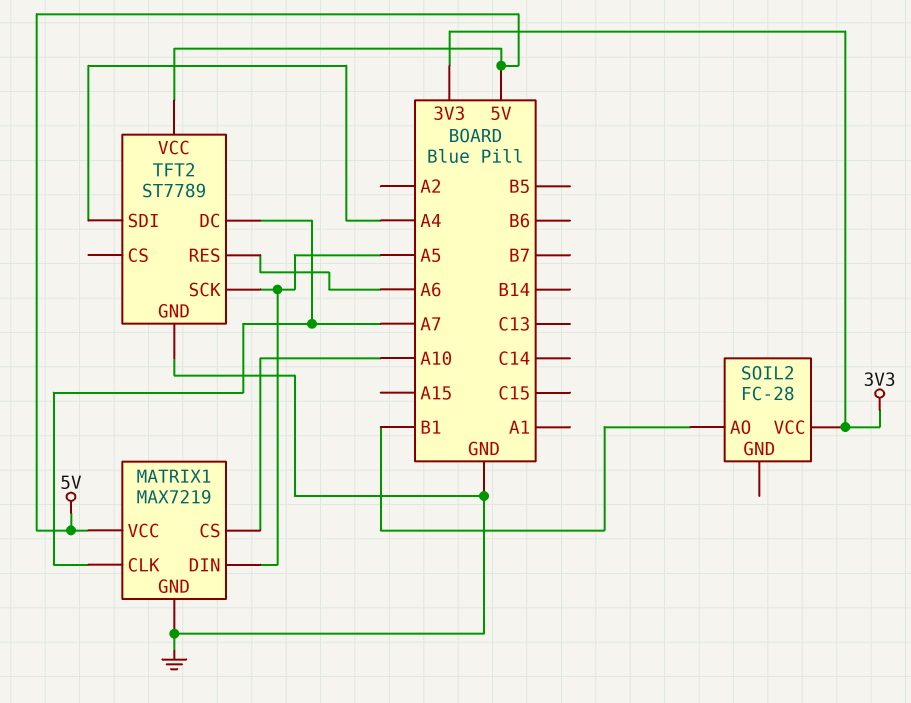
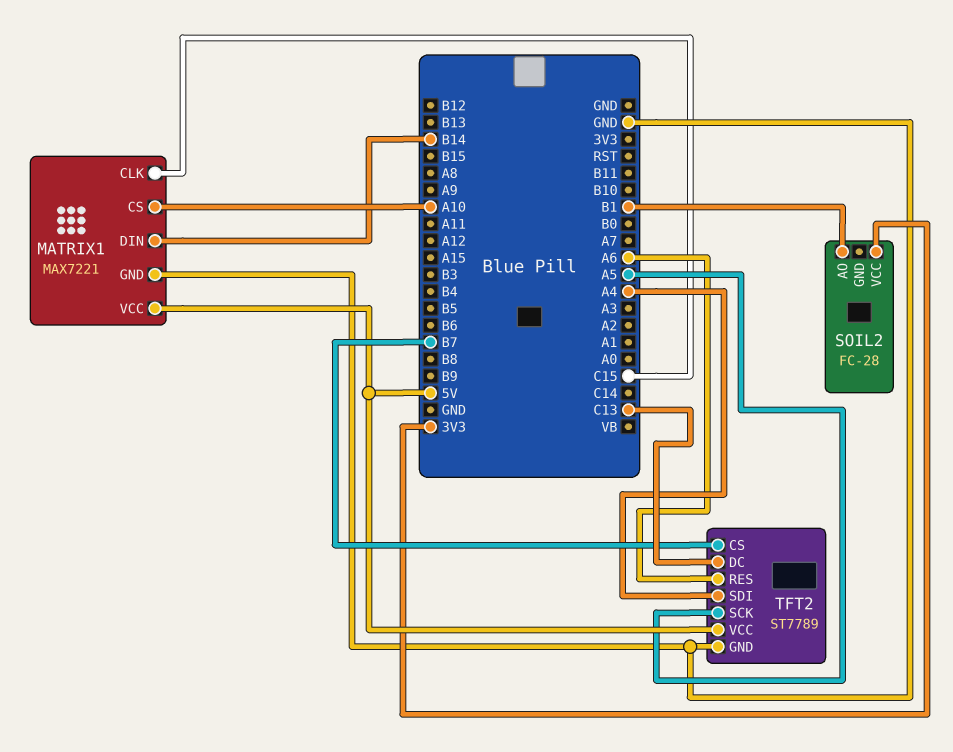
MATRIX1: MAX7219 -> MAX7221
MATRIX1 pin CLK: A7 -> C15
MATRIX1 pin DIN: A5 -> B14
TFT2 pin CS: none -> B7
TFT2 pin DC: A7 -> C13

